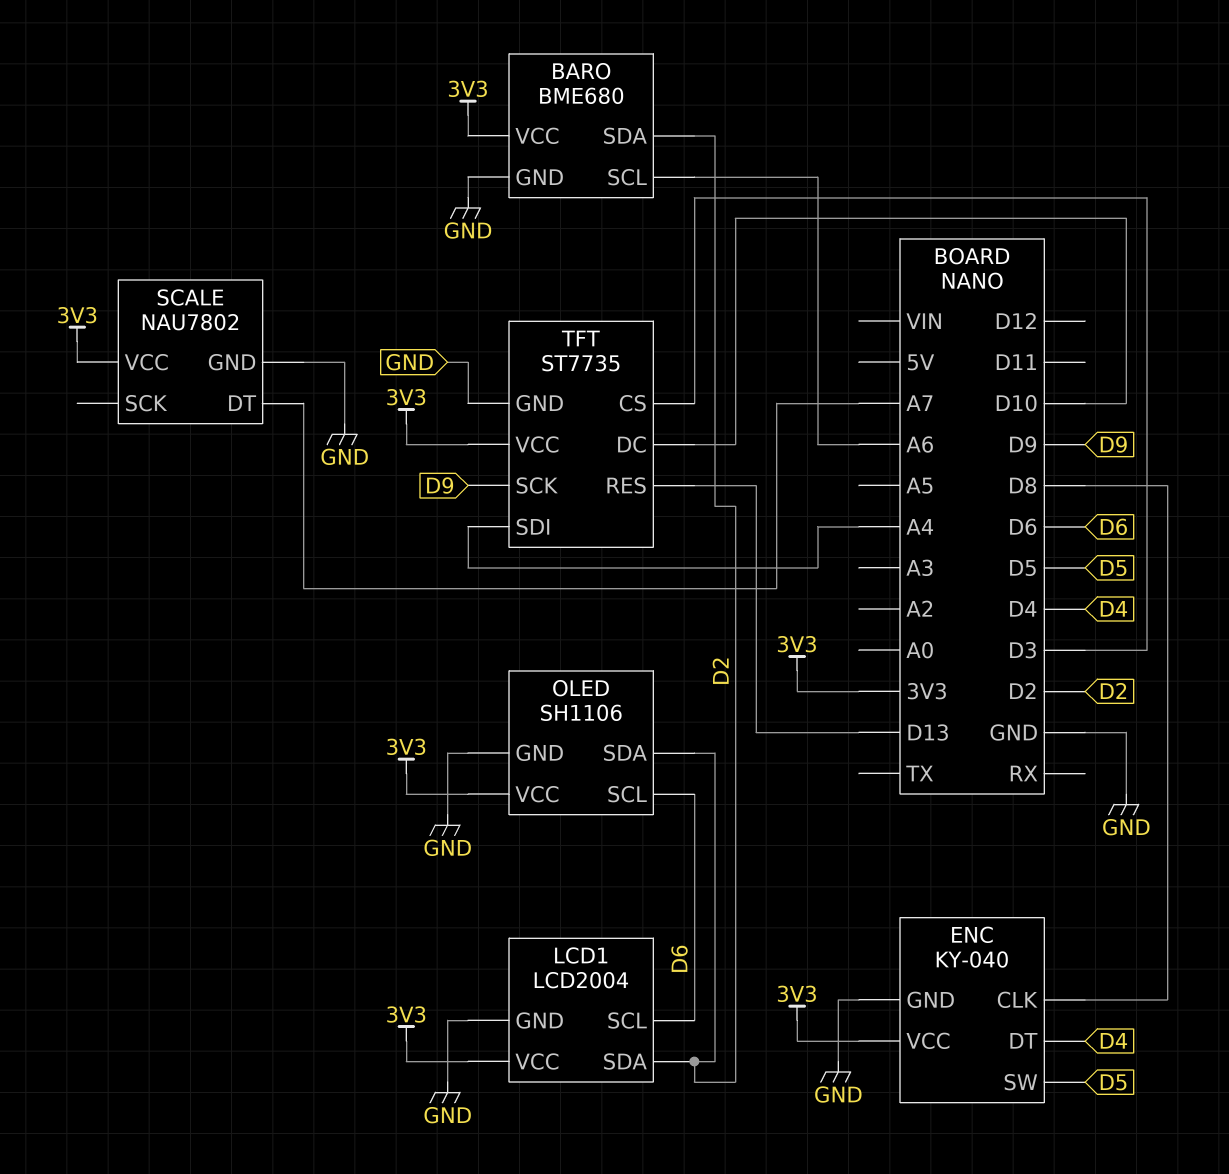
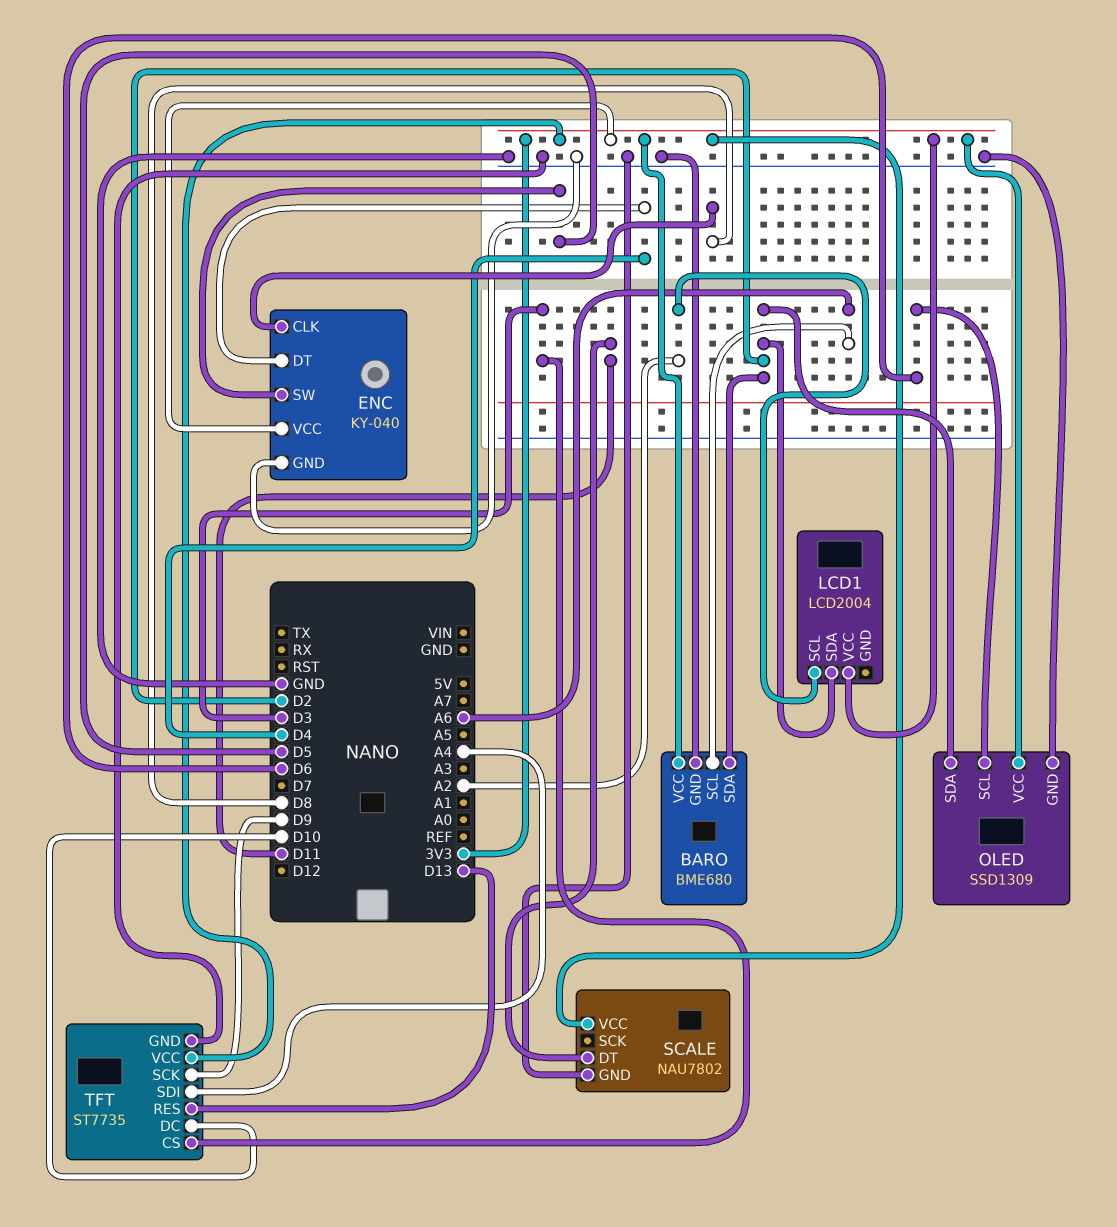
LCD1 pin GND: GND -> none
LCD1 pin SCL: D6 -> A2
OLED: SH1106 -> SSD1309
SCALE pin DT: A7 -> D11

